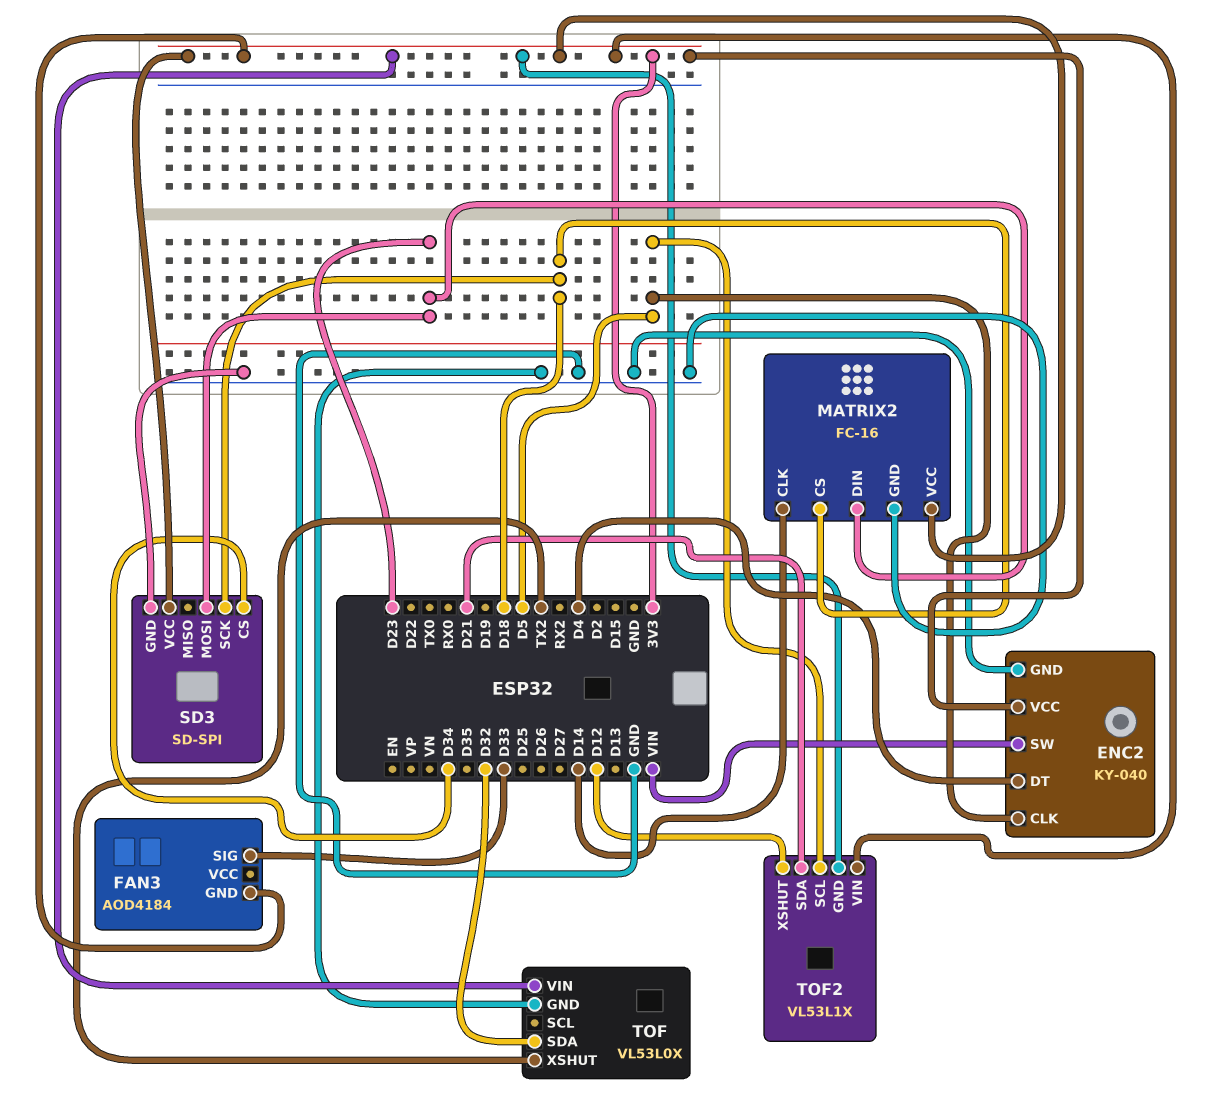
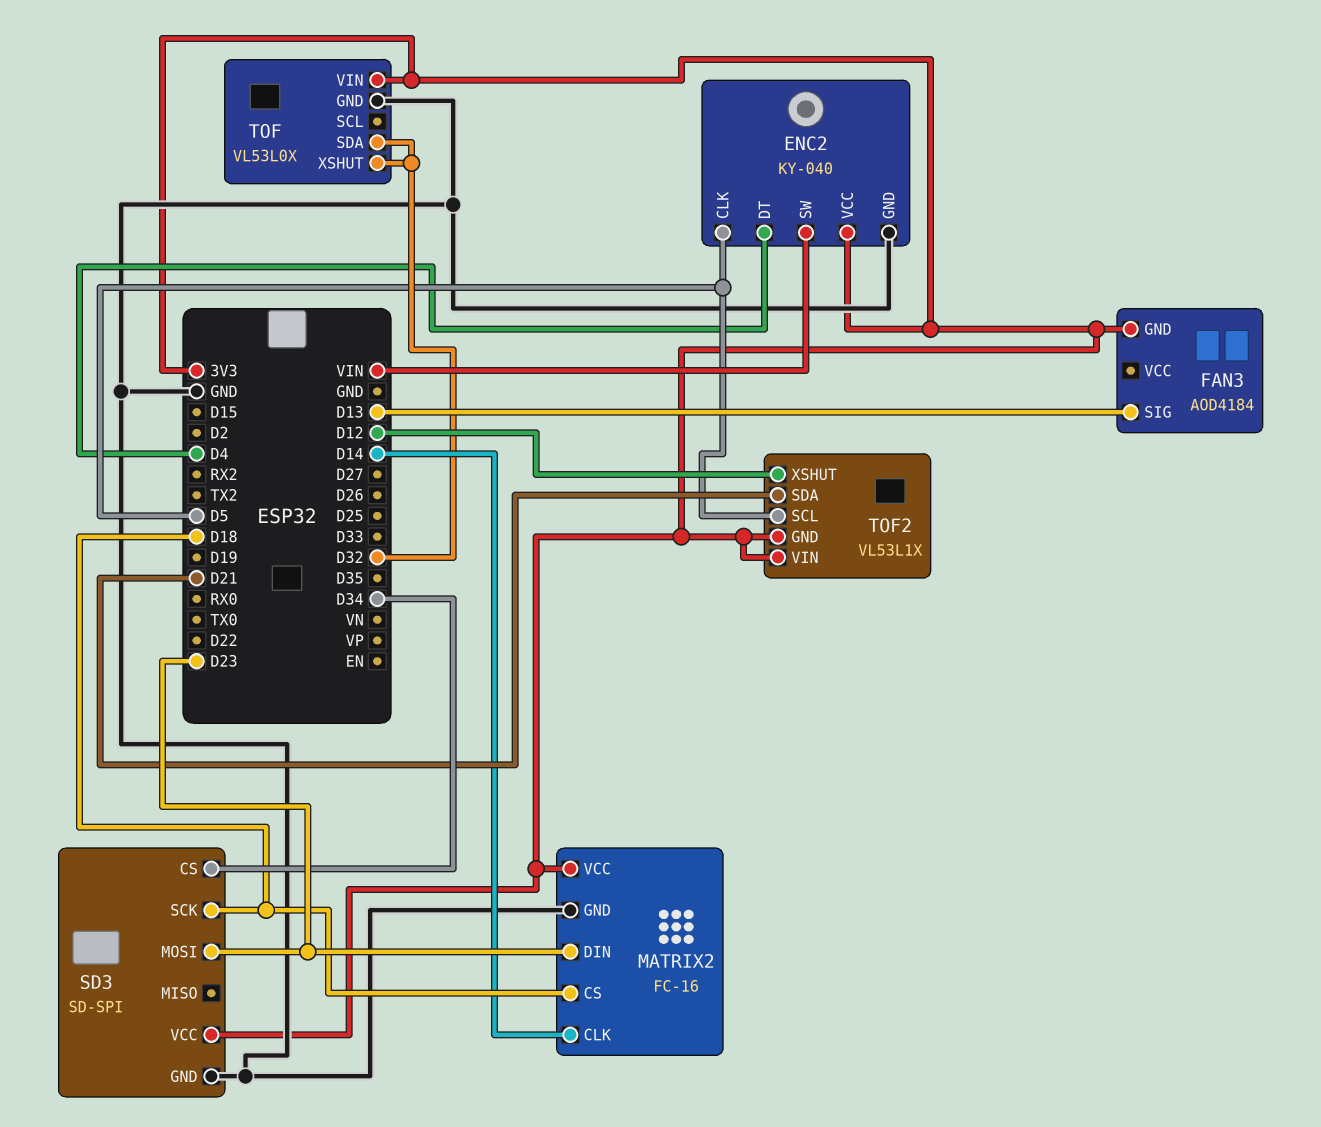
FAN3 pin SIG: D33 -> D13
TOF pin XSHUT: TX2 -> D32

